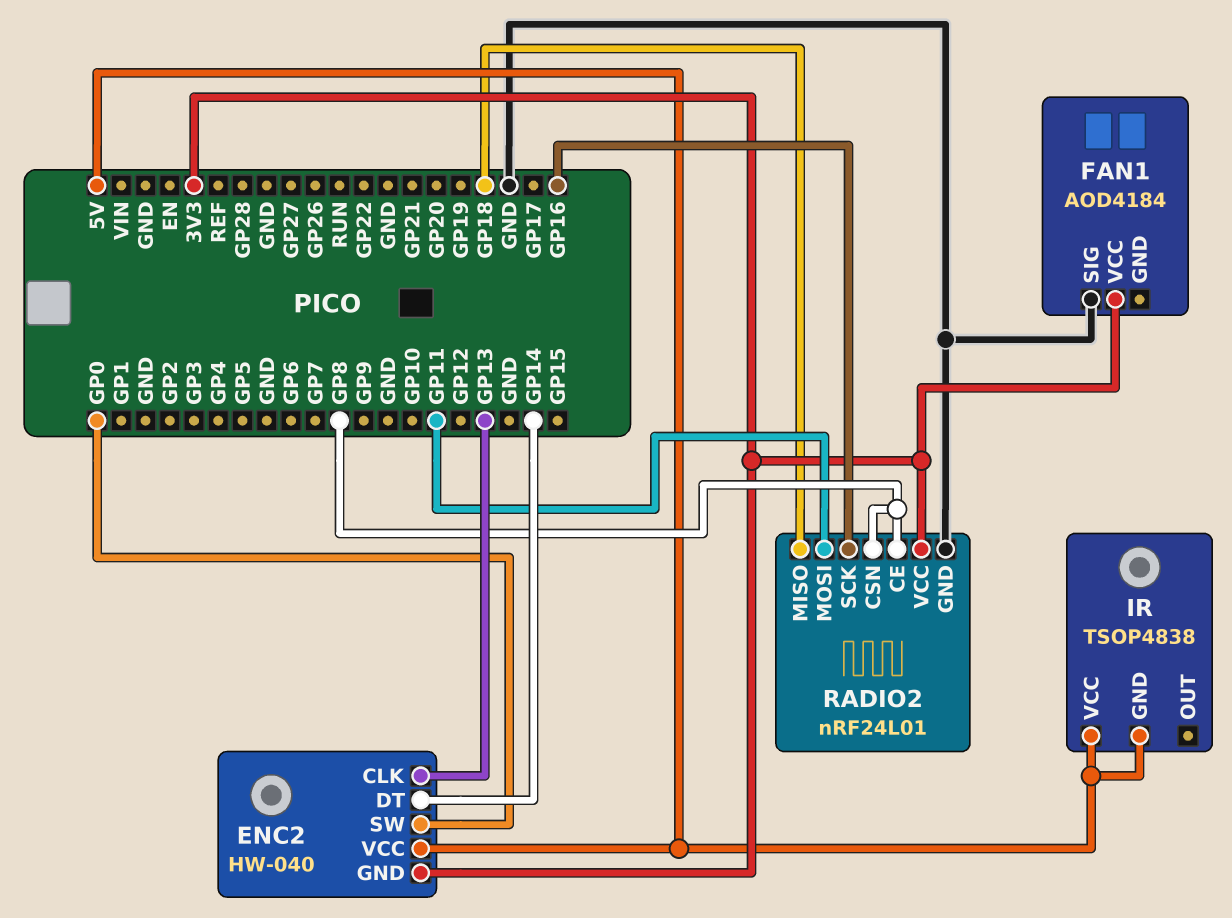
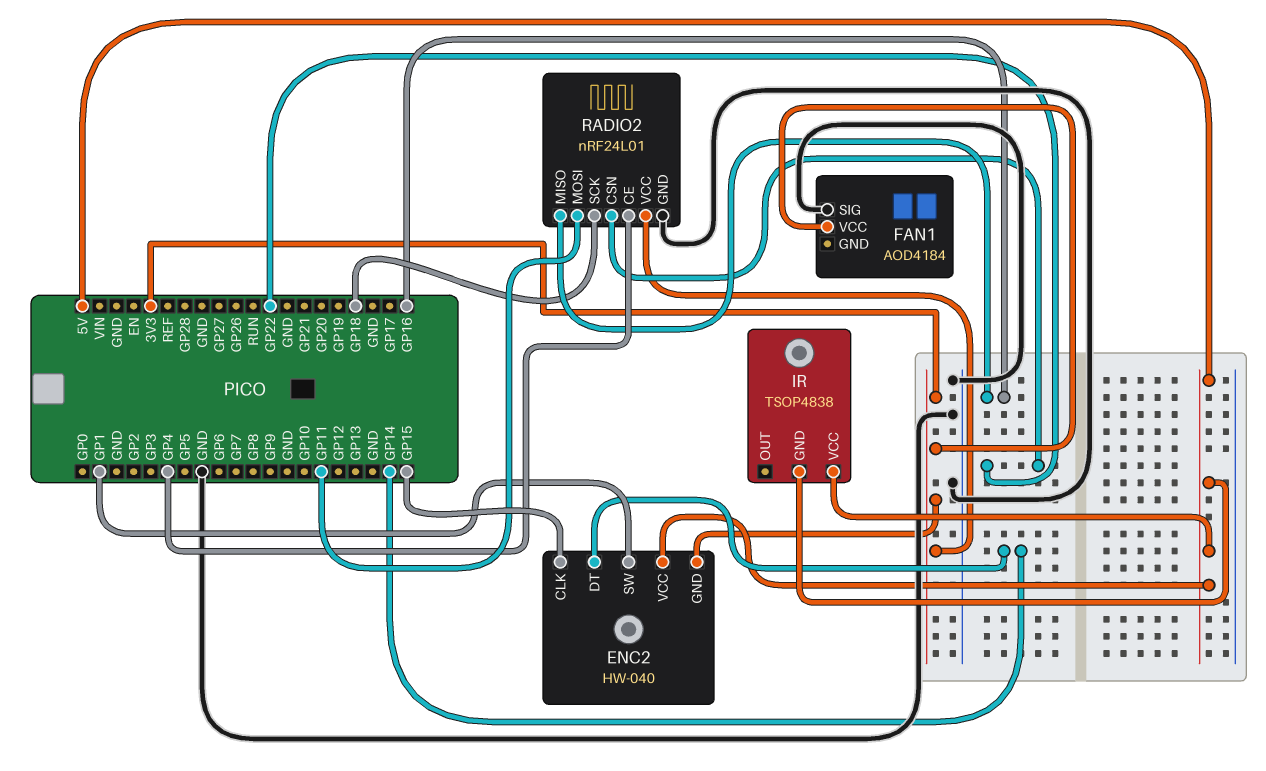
ENC2 pin CLK: GP13 -> GP15
ENC2 pin SW: GP0 -> GP1
RADIO2 pin CE: GP8 -> GP4
RADIO2 pin CSN: GP8 -> GP22
RADIO2 pin MISO: GP18 -> GP16
RADIO2 pin SCK: GP16 -> GP18

